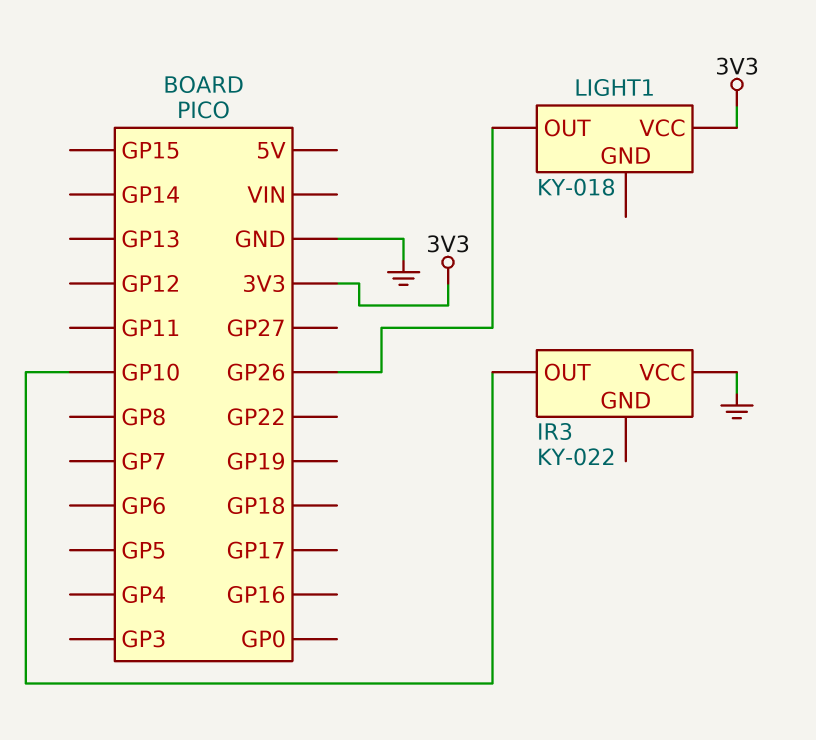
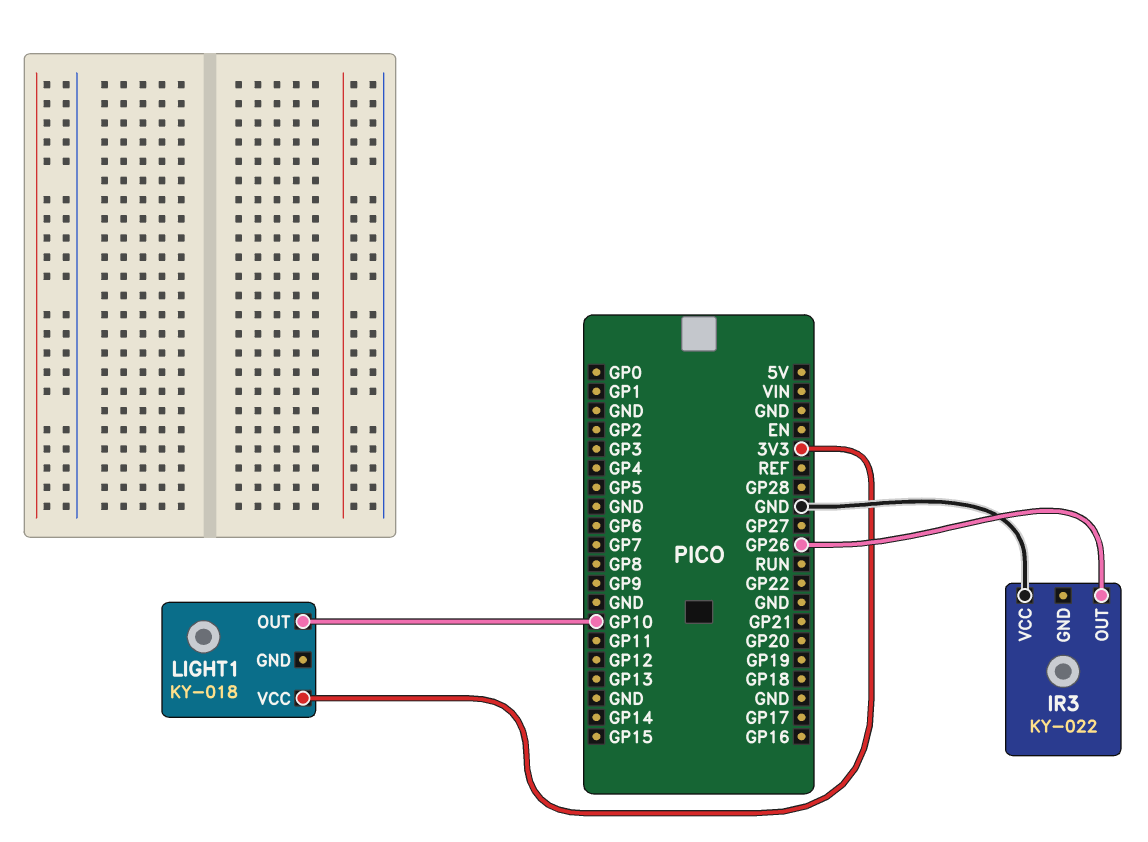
IR3 pin OUT: GP10 -> GP26
LIGHT1 pin OUT: GP26 -> GP10

